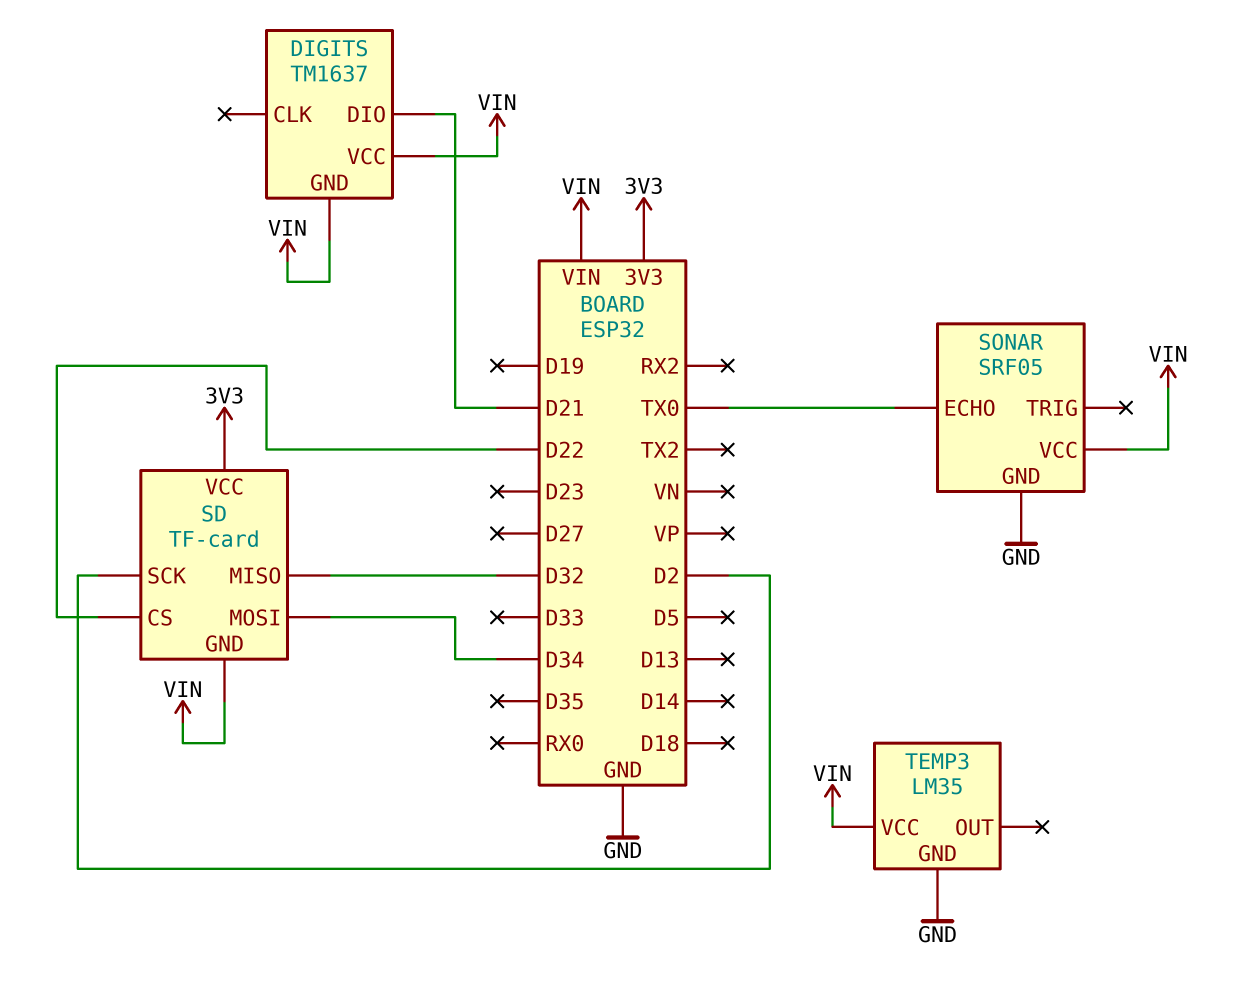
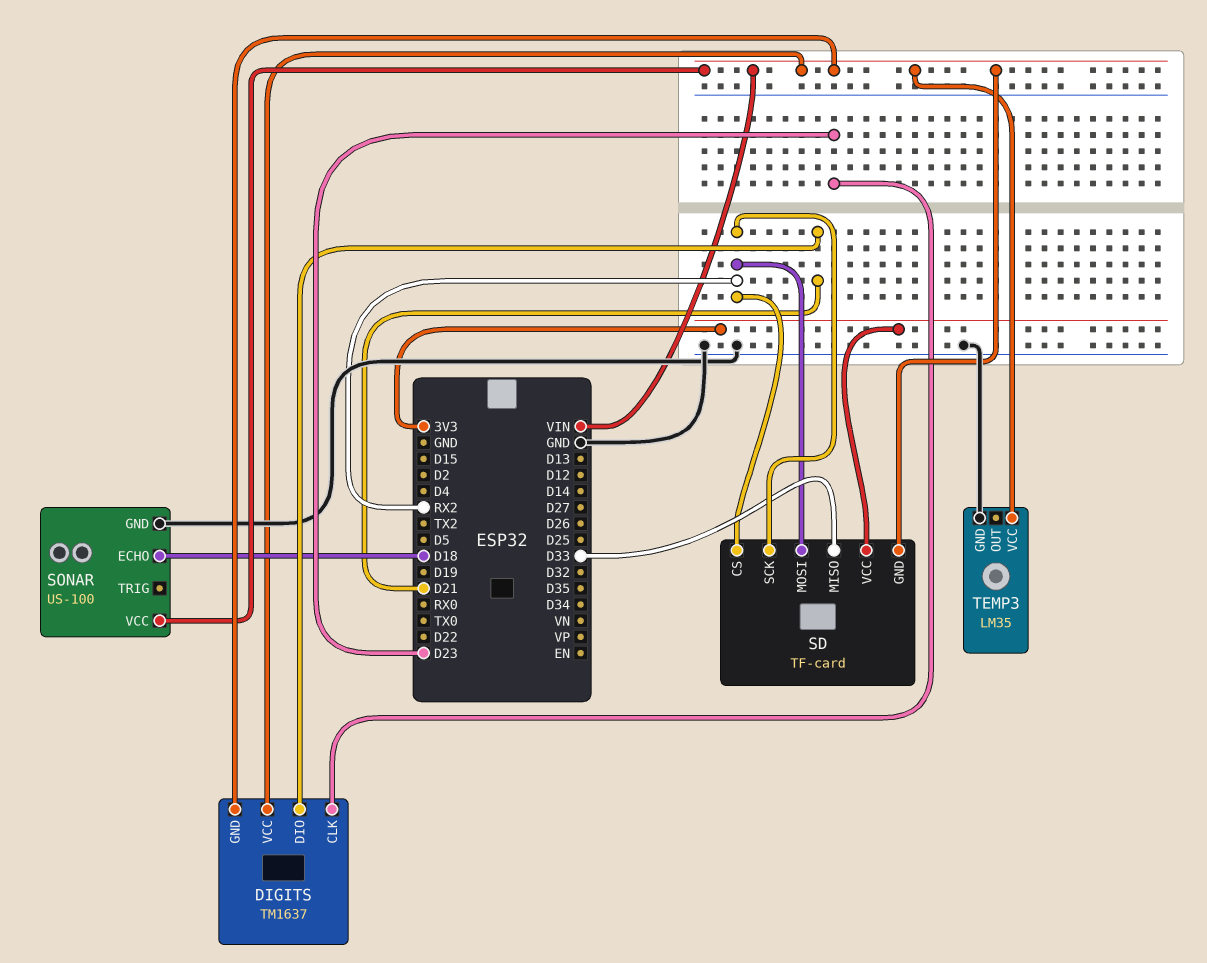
DIGITS pin CLK: none -> D23
SD pin CS: D22 -> RX2
SD pin MISO: D32 -> D33
SD pin MOSI: D34 -> RX2
SD pin SCK: D2 -> RX2
SONAR: SRF05 -> US-100
SONAR pin ECHO: TX0 -> D18

